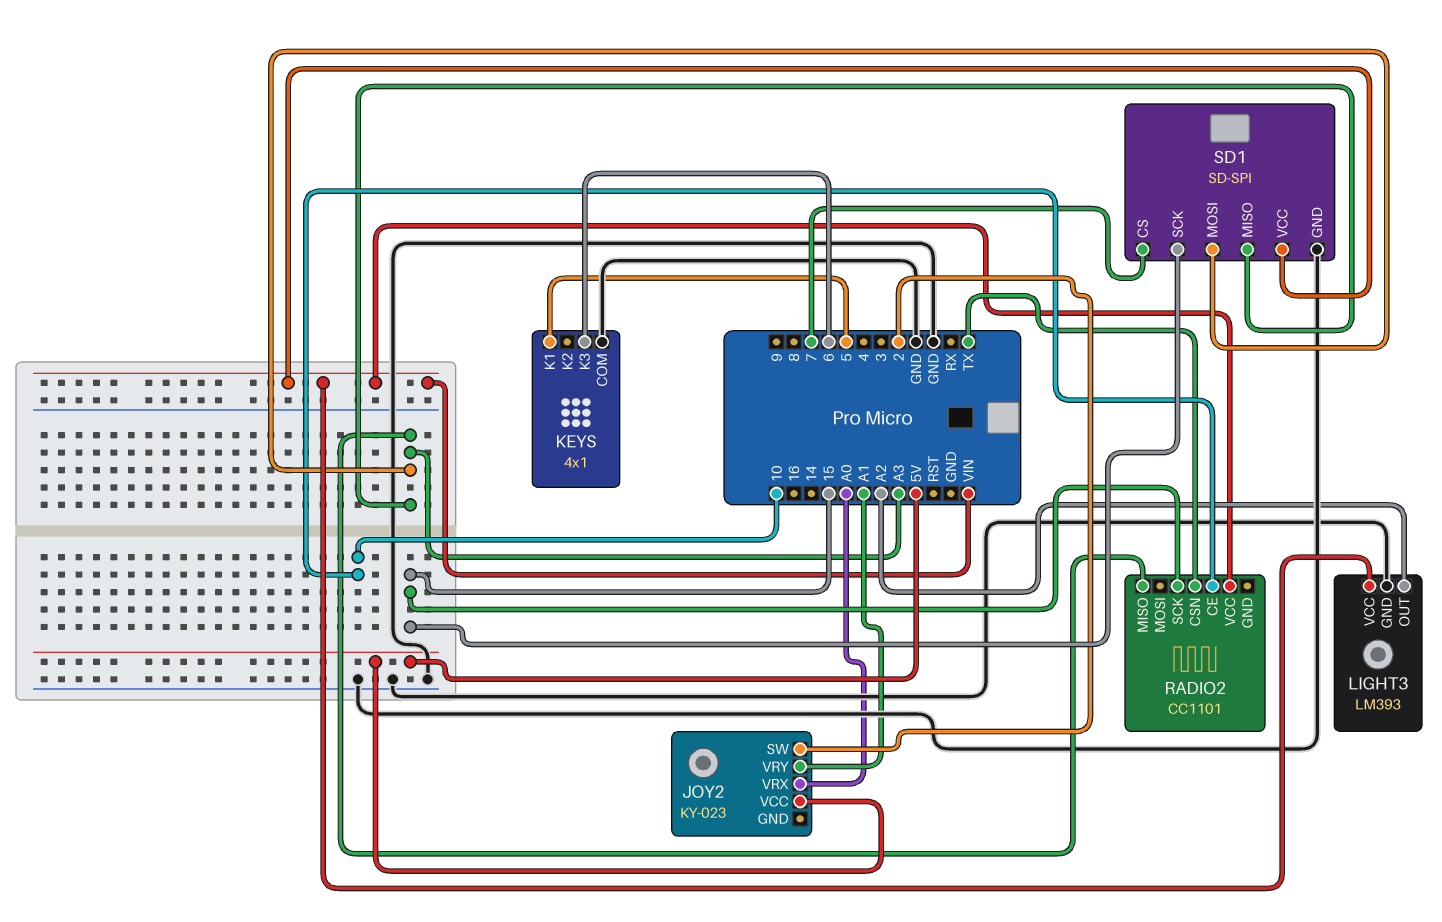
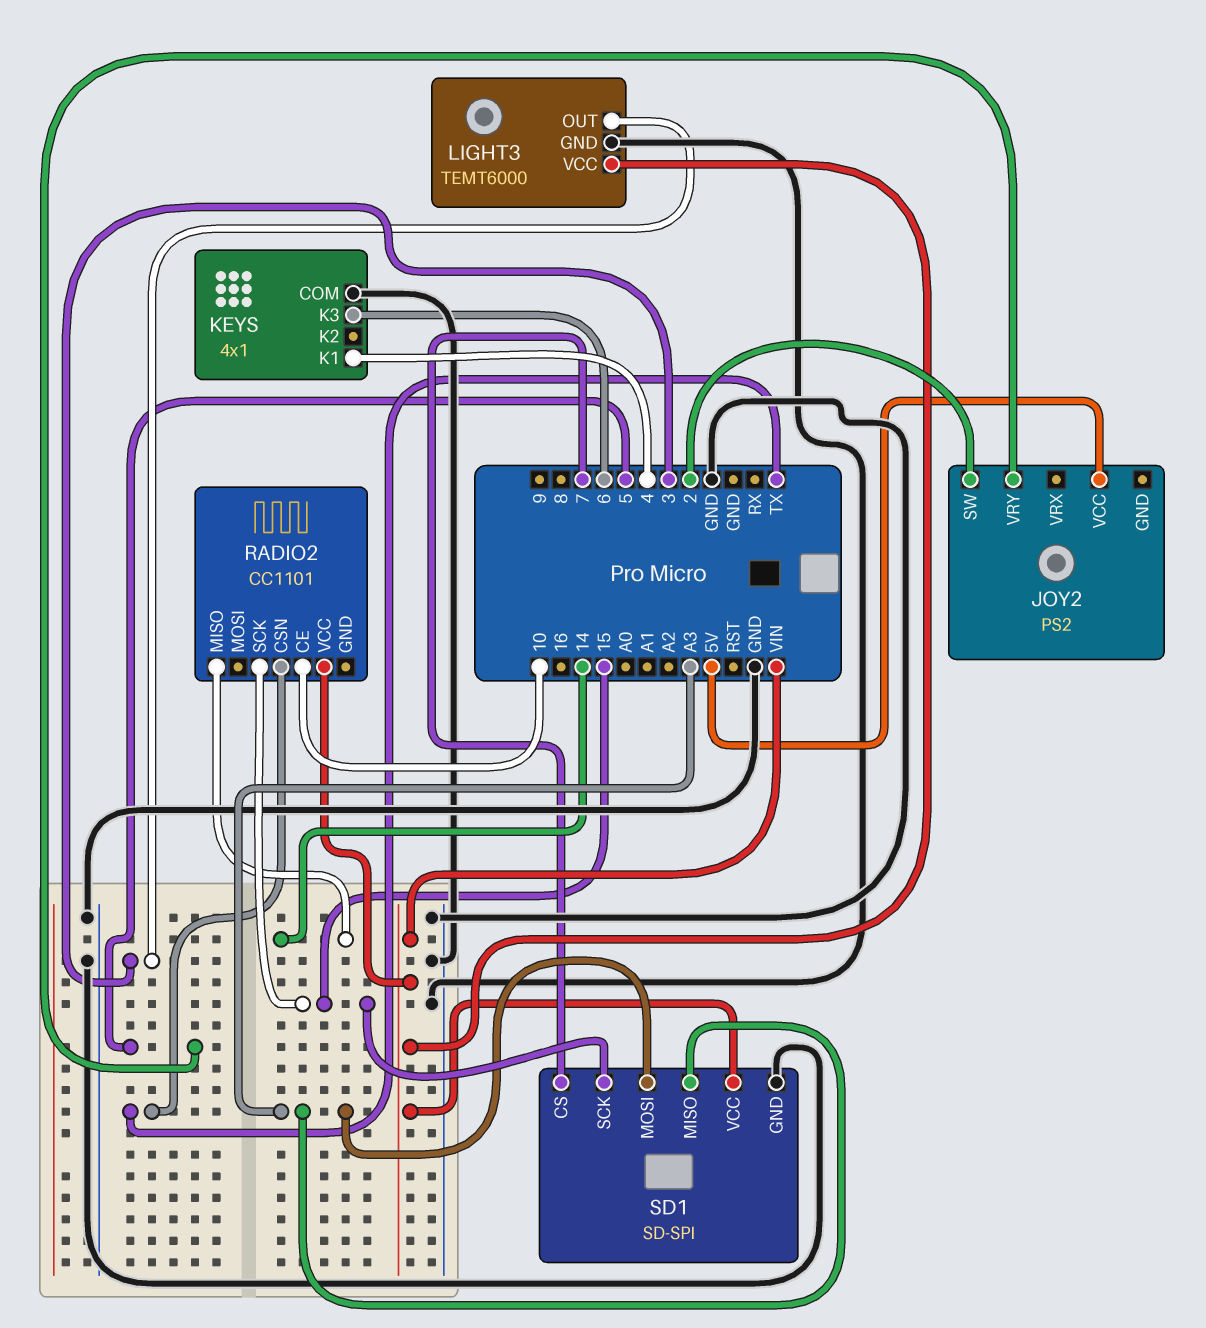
JOY2: KY-023 -> PS2
JOY2 pin VRX: A0 -> none
JOY2 pin VRY: A1 -> 5
KEYS pin K1: 5 -> 4
LIGHT3: LM393 -> TEMT6000
LIGHT3 pin OUT: A2 -> 3
RADIO2 pin MISO: A3 -> 14

